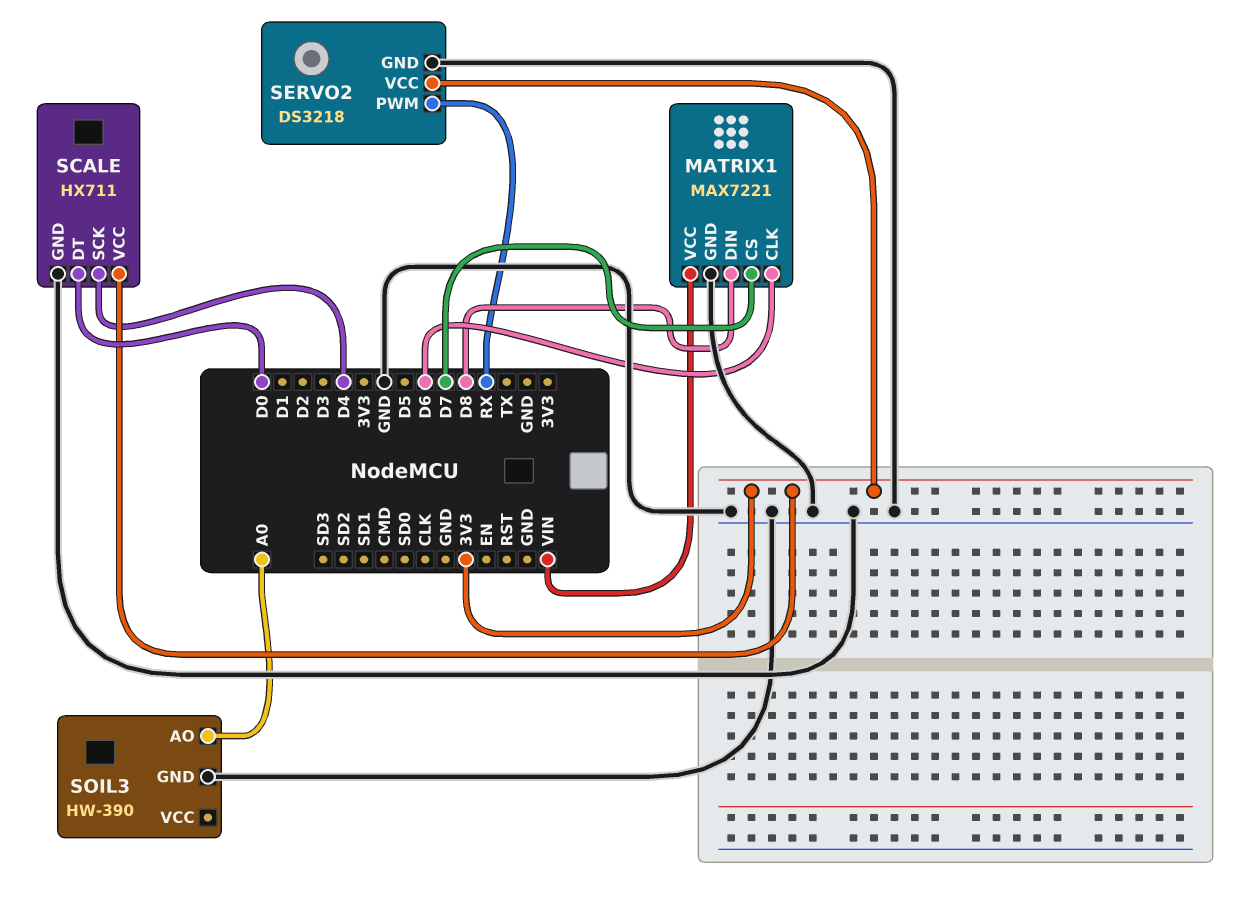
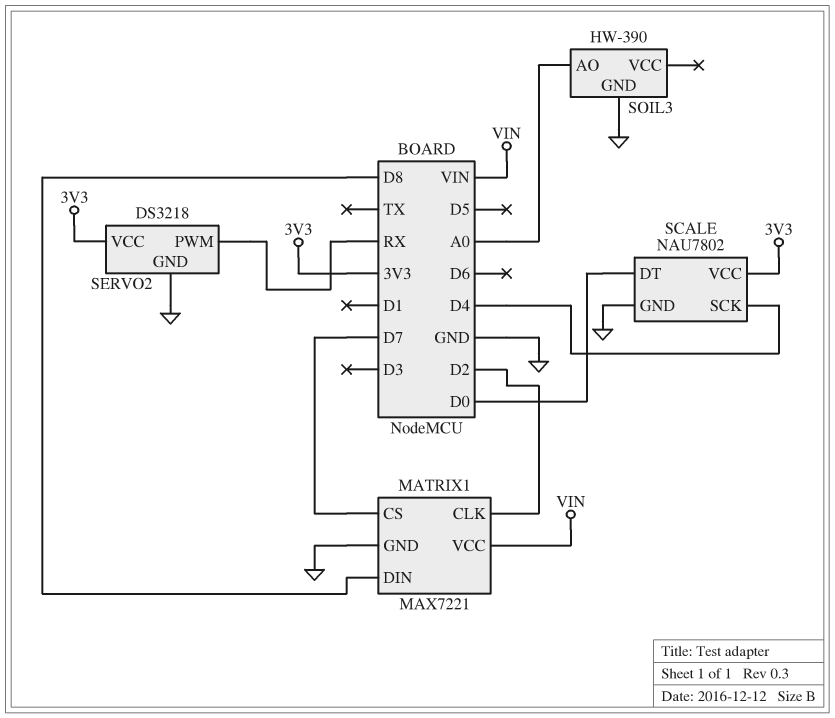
MATRIX1 pin CLK: D6 -> D2
SCALE: HX711 -> NAU7802

